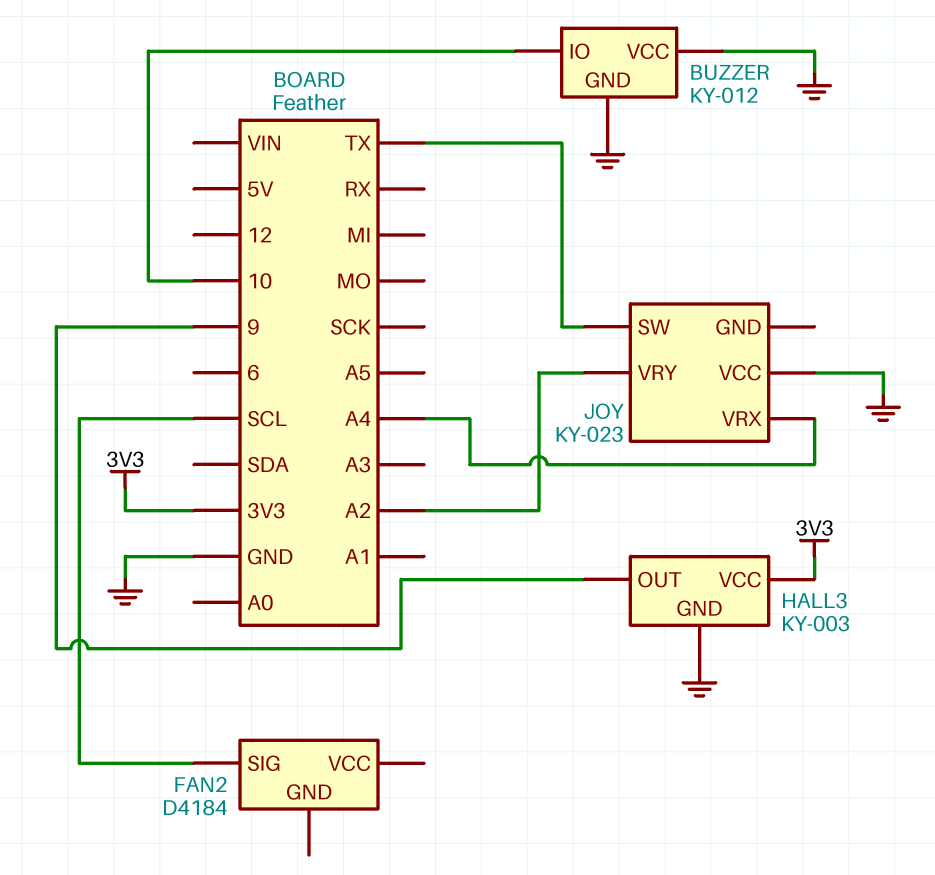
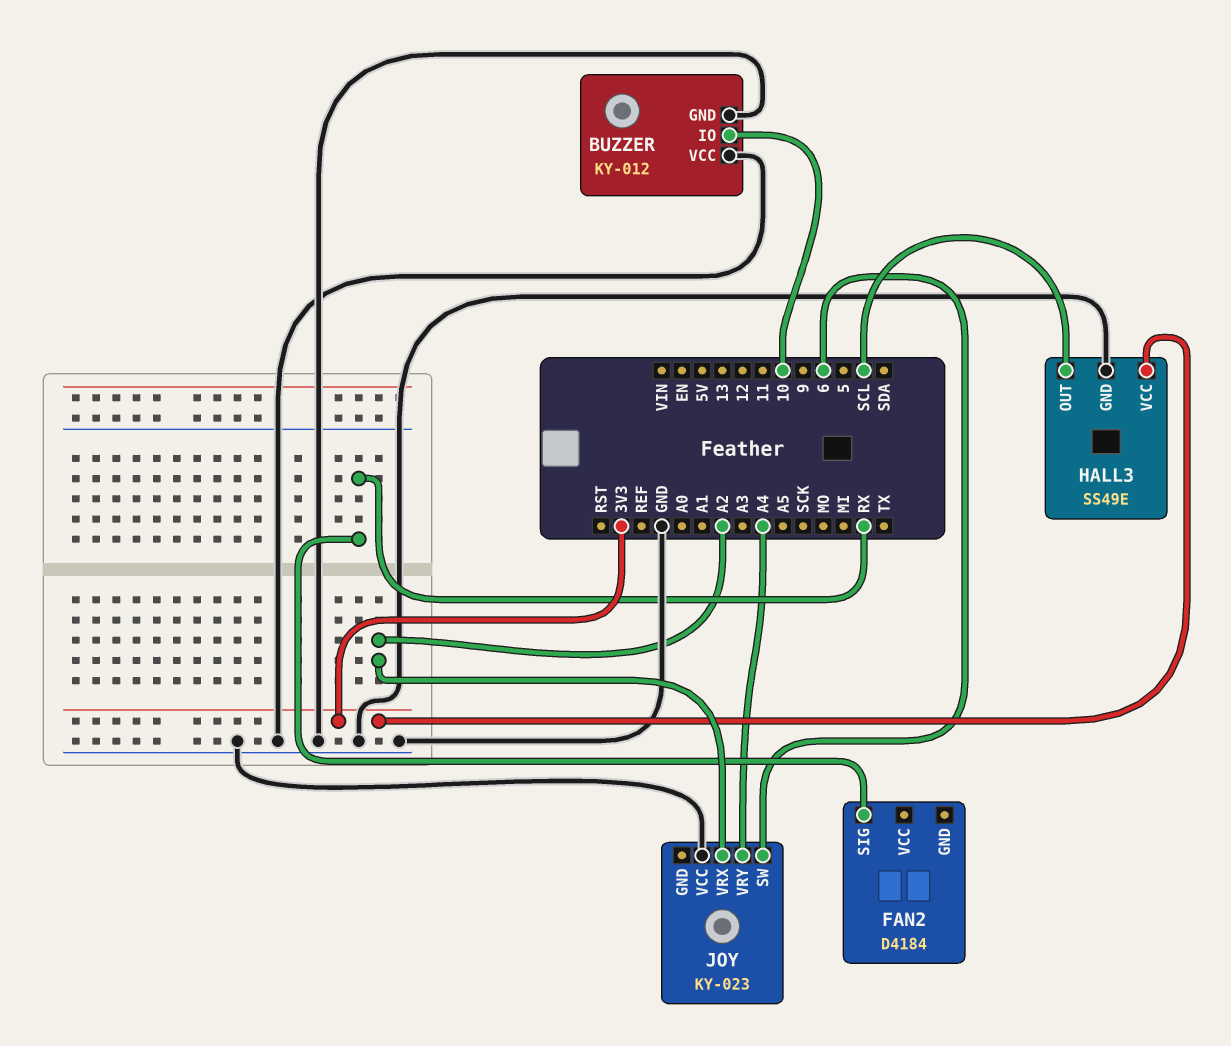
FAN2 pin SIG: SCL -> RX
HALL3: KY-003 -> SS49E
HALL3 pin OUT: 9 -> SCL
JOY pin SW: TX -> 6
JOY pin VRX: A4 -> A2
JOY pin VRY: A2 -> A4

